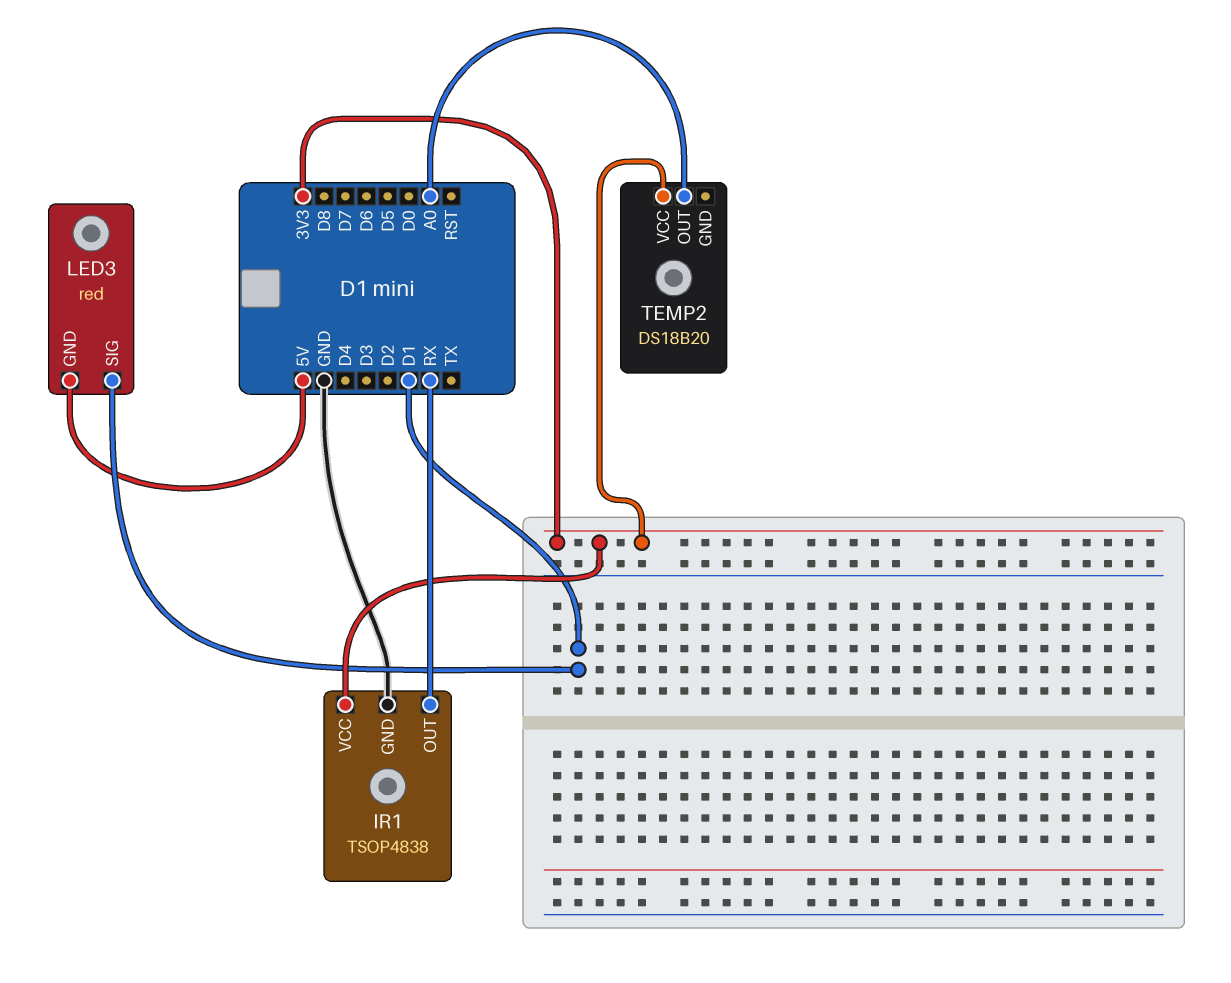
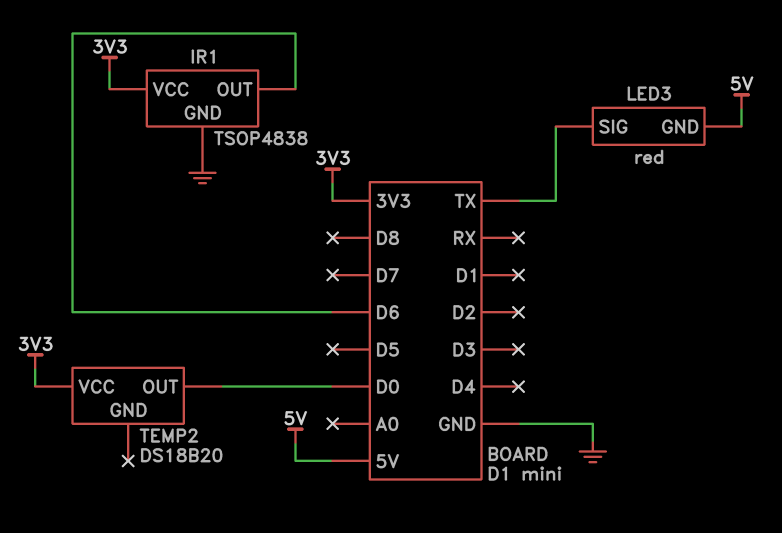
IR1 pin OUT: RX -> D6
LED3 pin SIG: D1 -> TX
TEMP2 pin OUT: A0 -> D0

